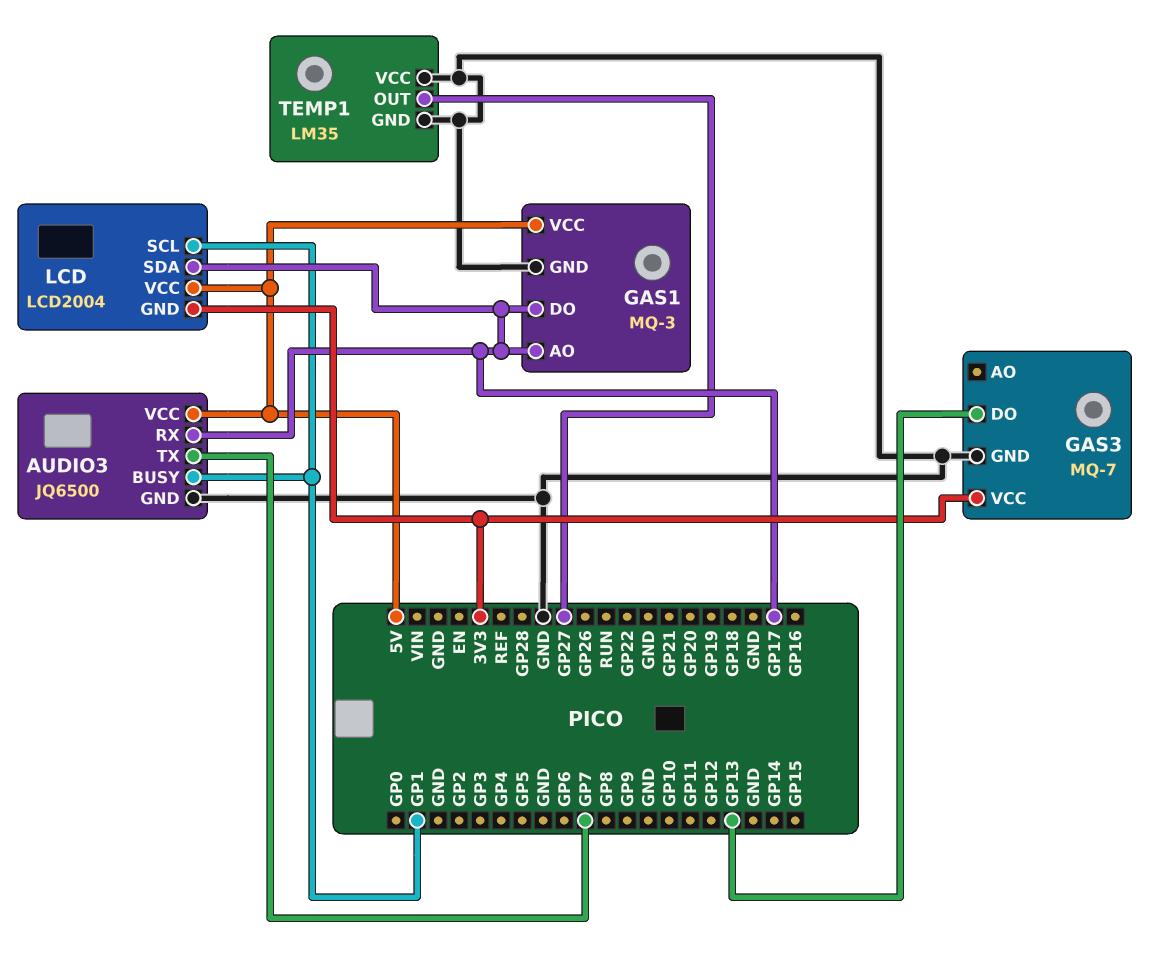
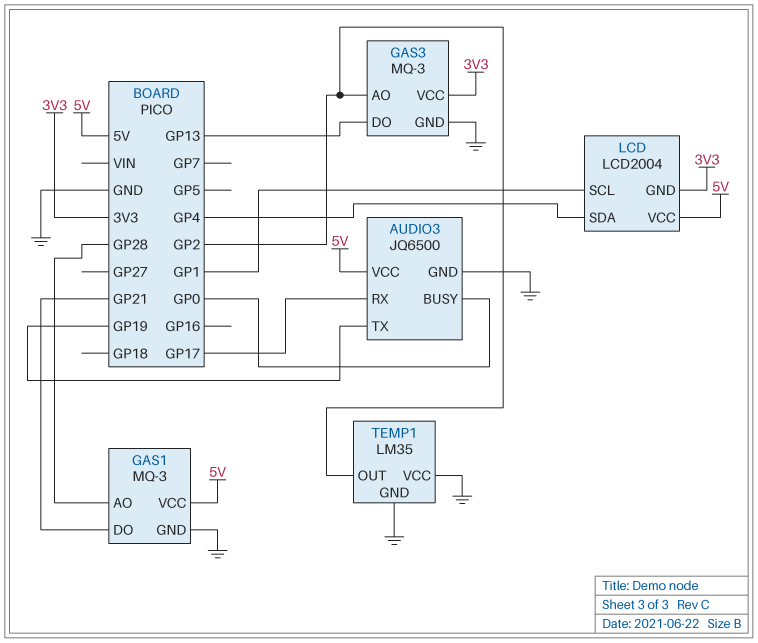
AUDIO3 pin BUSY: GP1 -> GP0
AUDIO3 pin TX: GP7 -> GP19
GAS1 pin AO: GP17 -> GP28
GAS1 pin DO: GP17 -> GP21
GAS3: MQ-7 -> MQ-3
GAS3 pin AO: none -> GP2
LCD pin SDA: GP17 -> GP4
TEMP1 pin OUT: GP27 -> GP2

